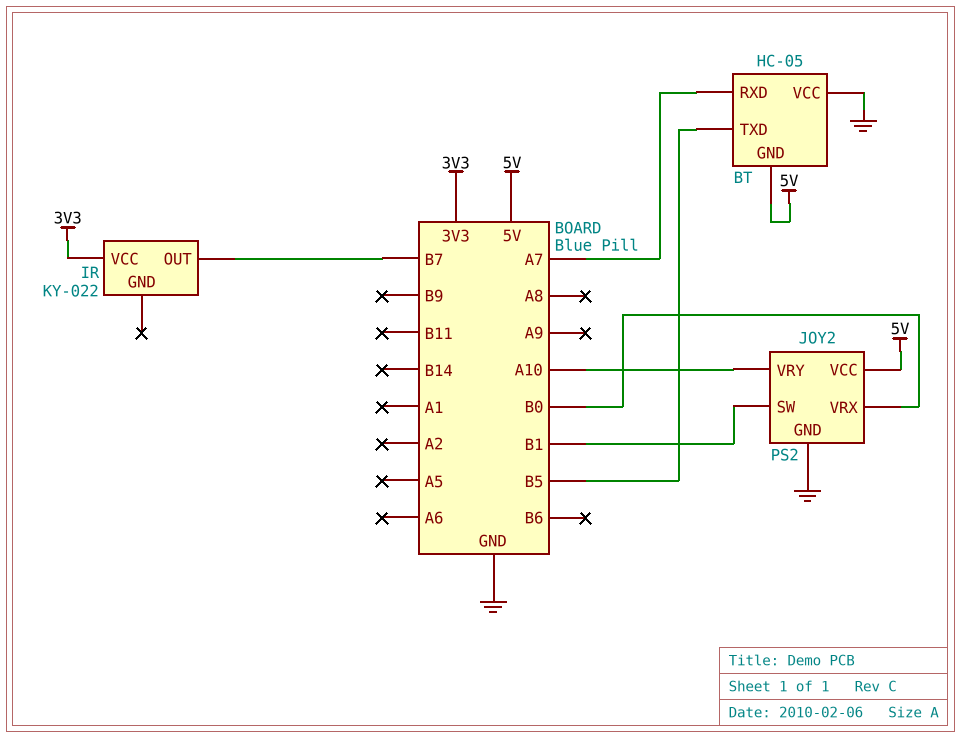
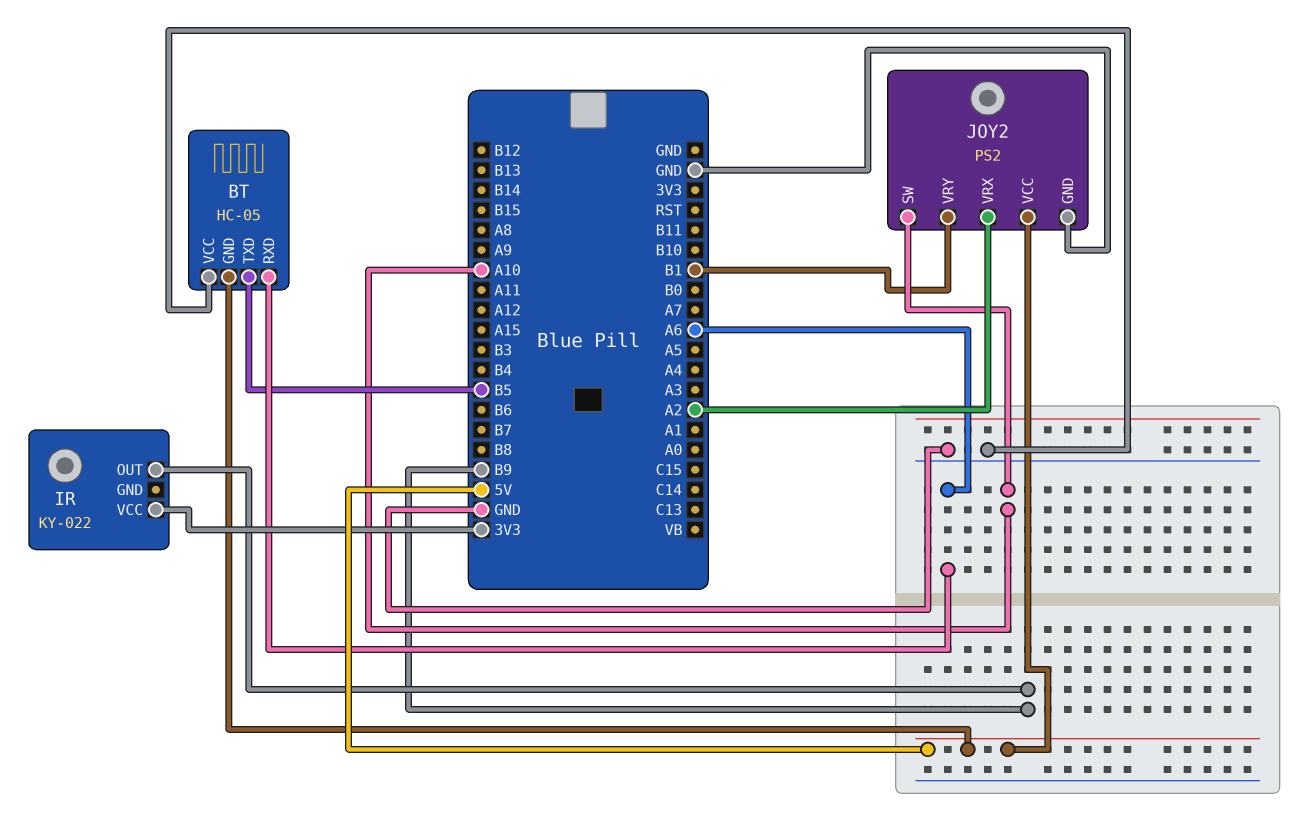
BT pin RXD: A7 -> A6
IR pin OUT: B7 -> B9
JOY2 pin SW: B1 -> A10
JOY2 pin VRX: B0 -> A2
JOY2 pin VRY: A10 -> B1

